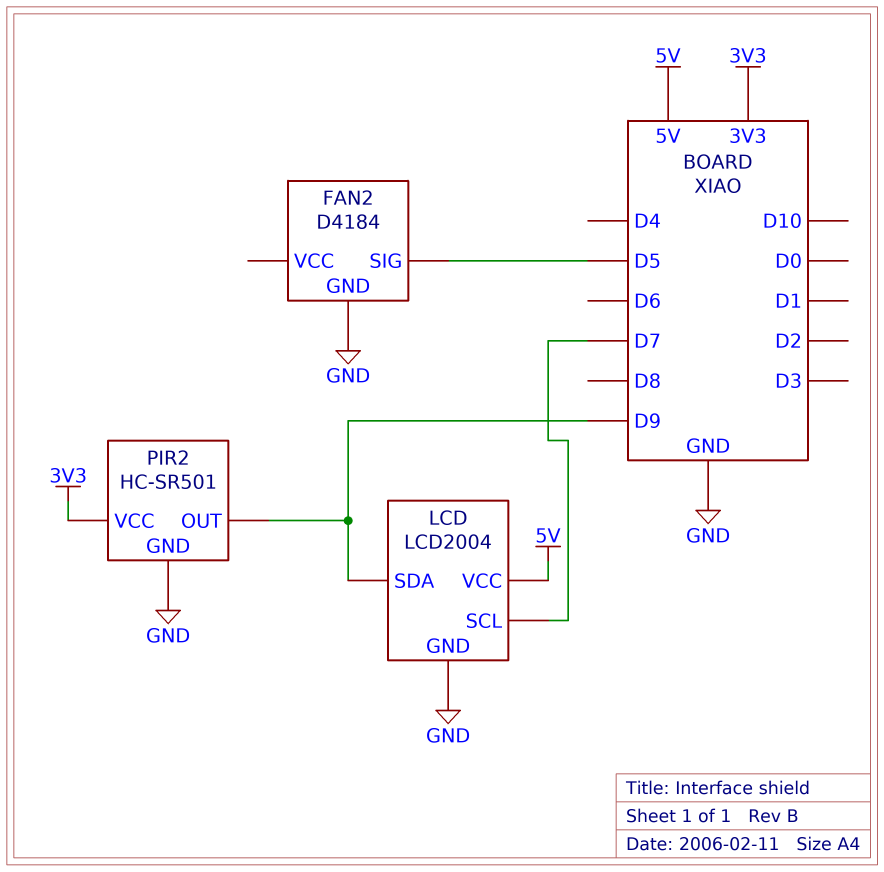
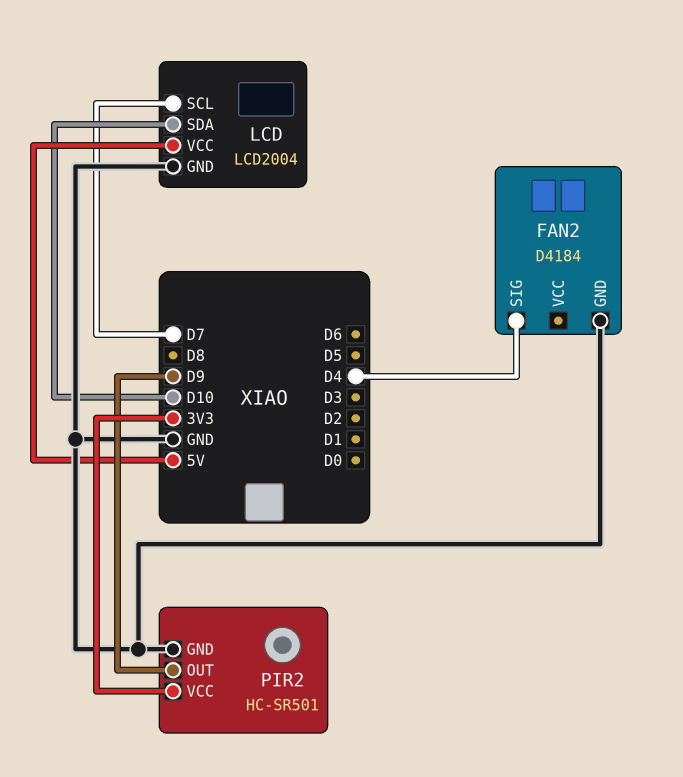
FAN2 pin SIG: D5 -> D4
LCD pin SDA: D9 -> D10

